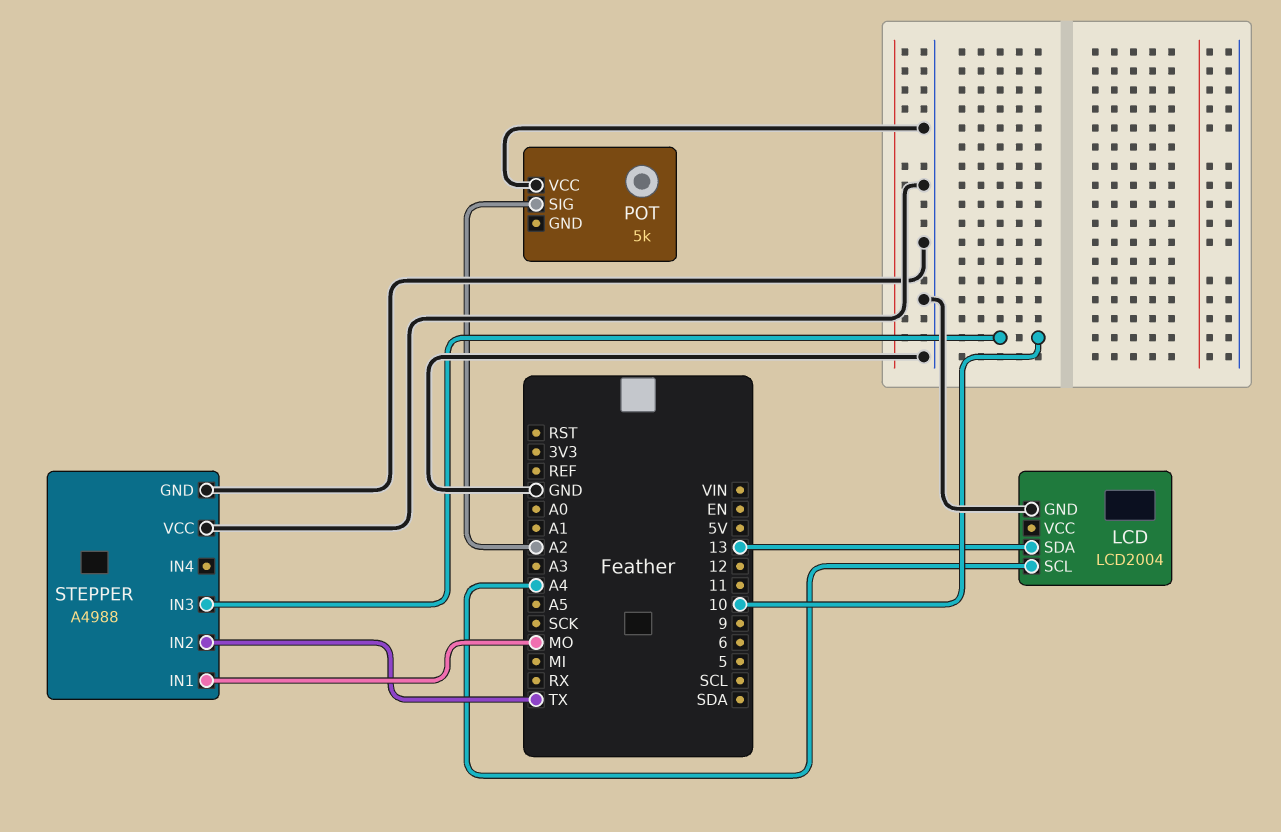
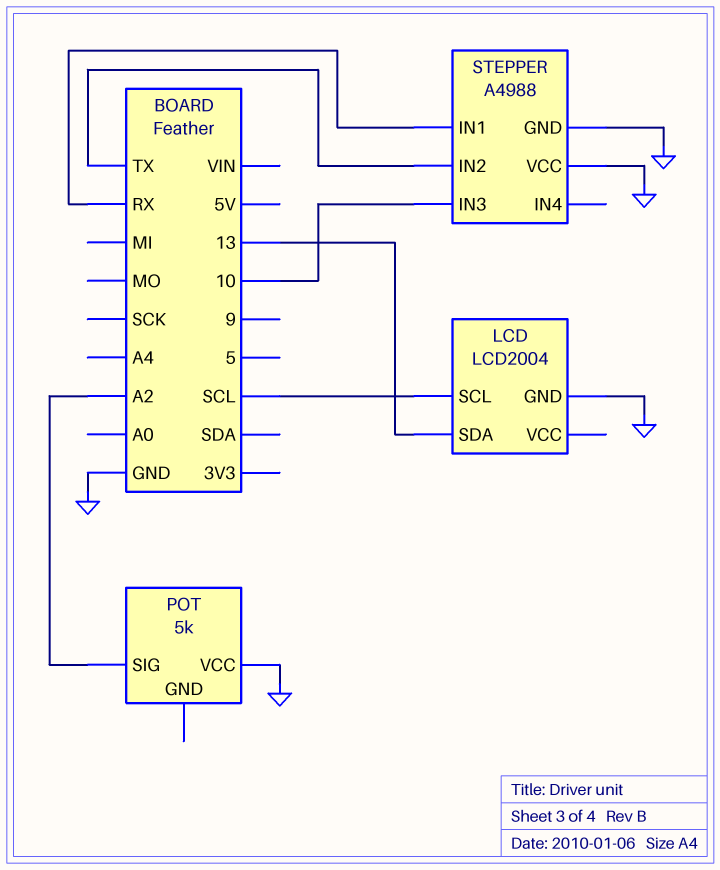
LCD pin SCL: A4 -> SCL
STEPPER pin IN1: MO -> RX

